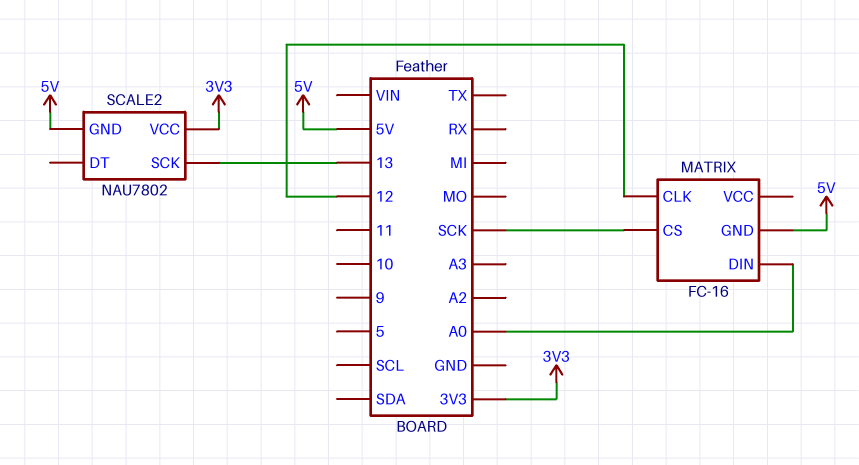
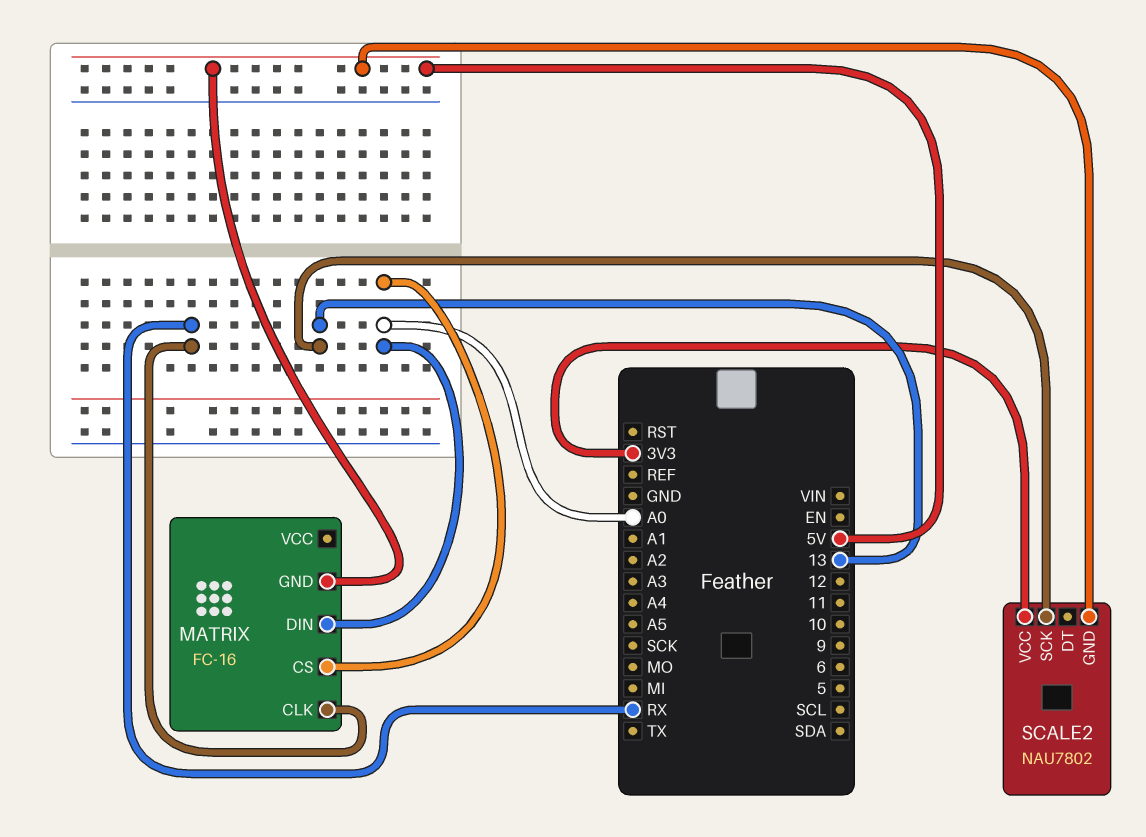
MATRIX pin CLK: 12 -> RX
MATRIX pin CS: SCK -> A0

